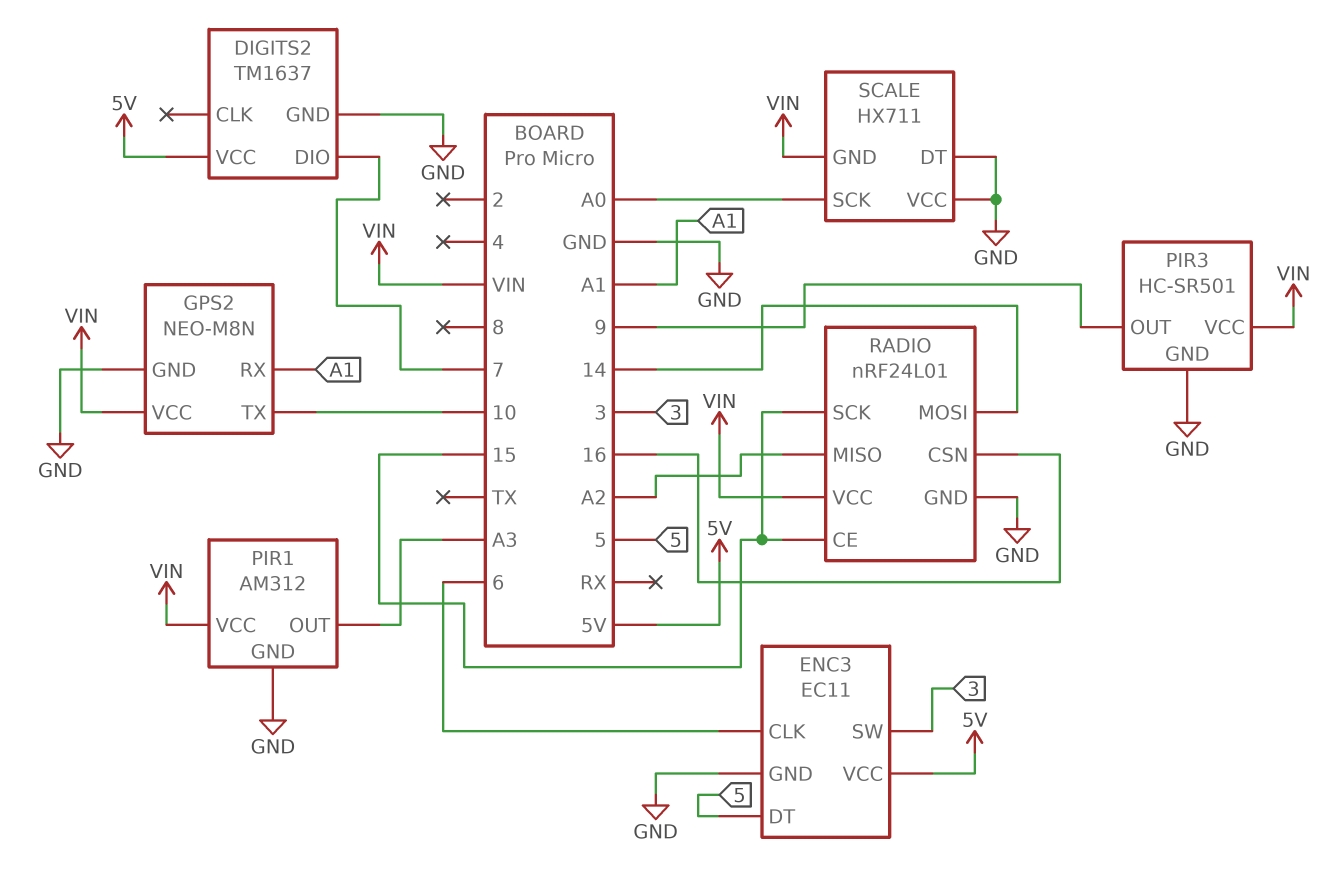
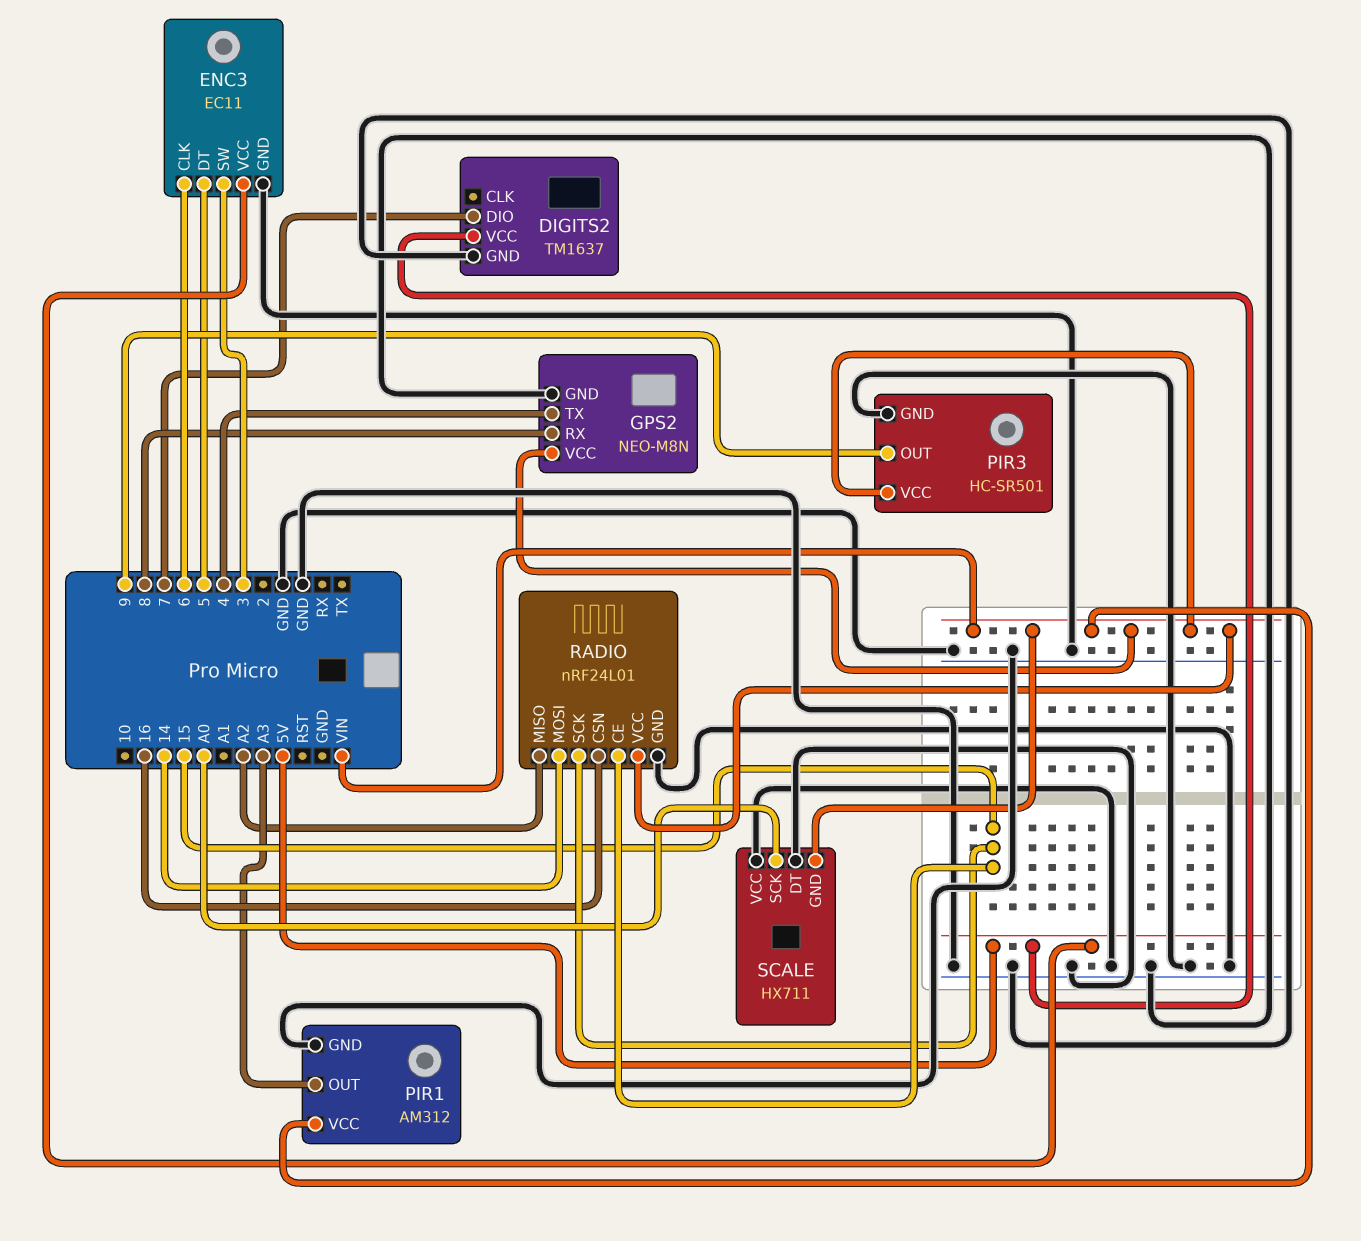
GPS2 pin RX: A1 -> 8
GPS2 pin TX: 10 -> 4

